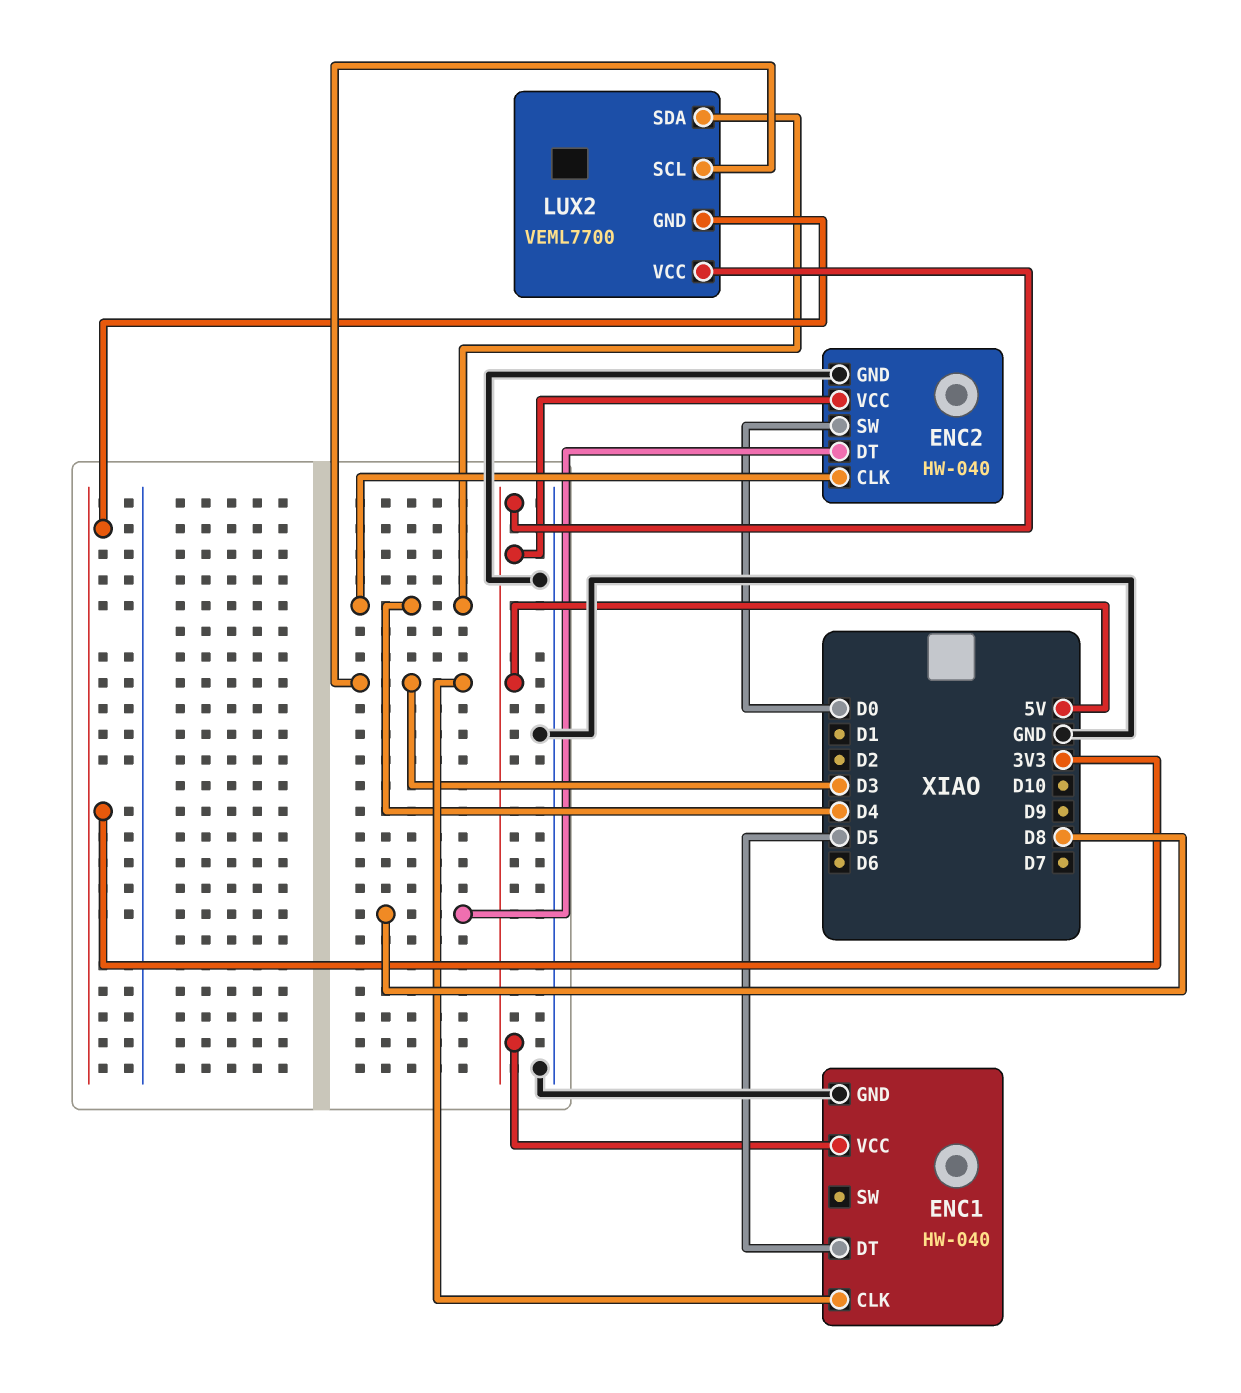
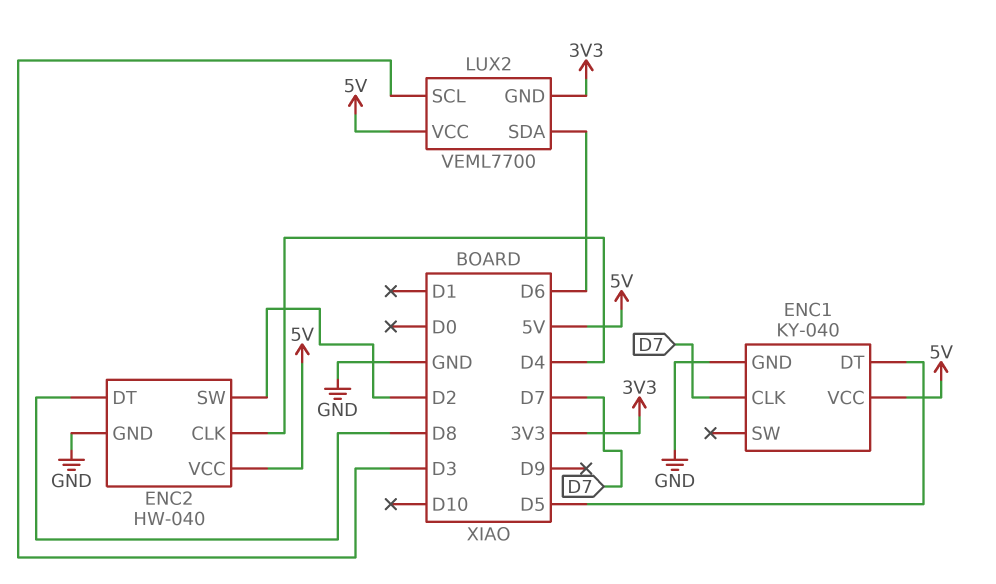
ENC1: HW-040 -> KY-040
ENC1 pin CLK: D3 -> D7
ENC2 pin SW: D0 -> D2
LUX2 pin SDA: D4 -> D6

